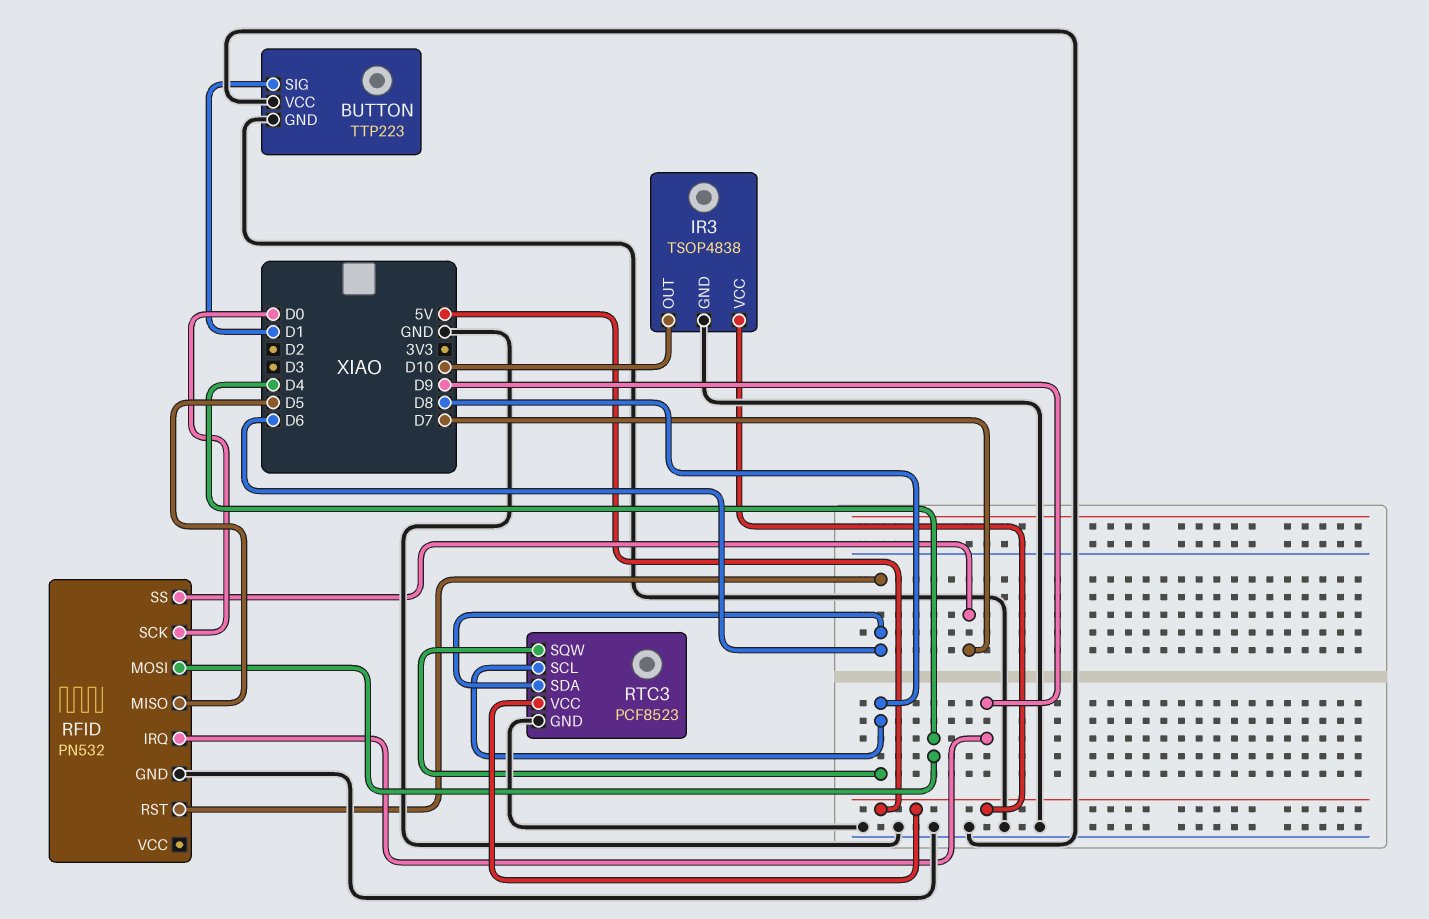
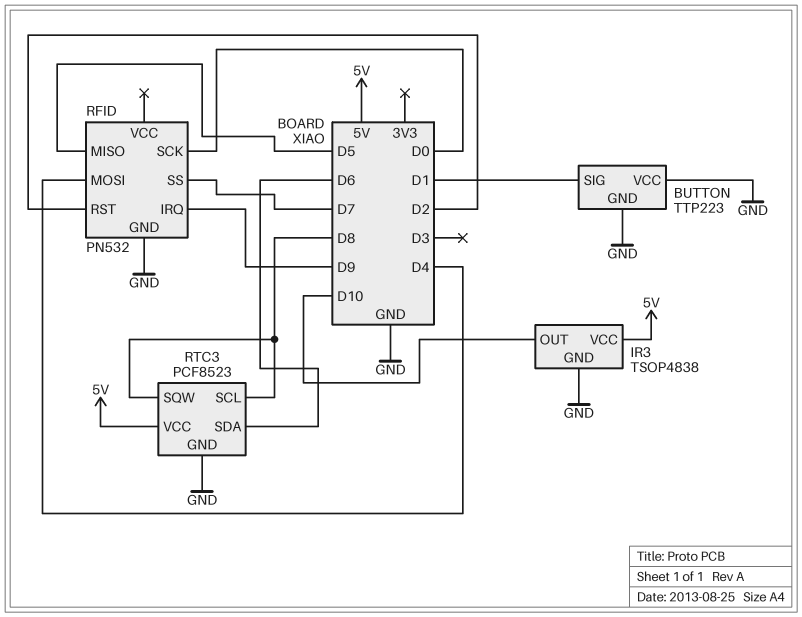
RFID pin RST: D6 -> D2

